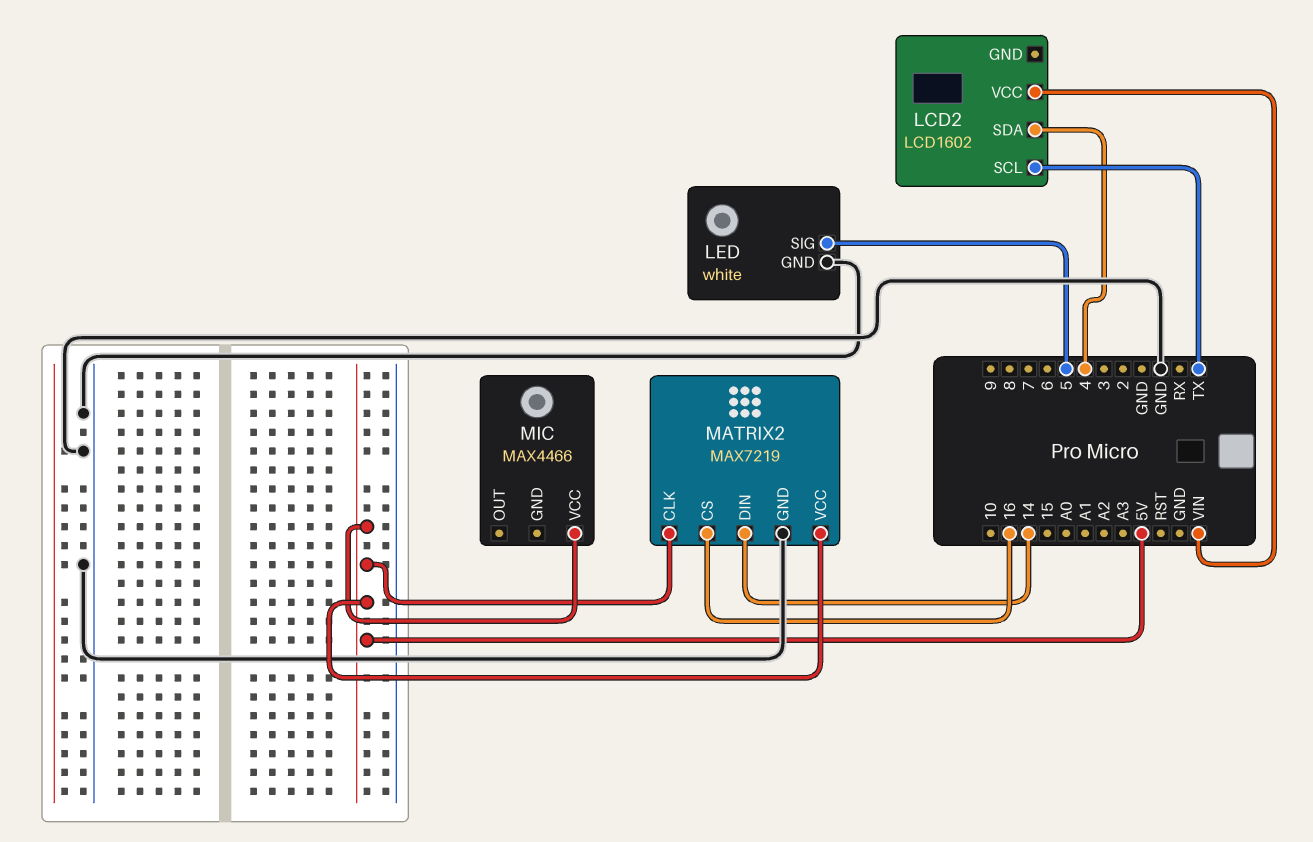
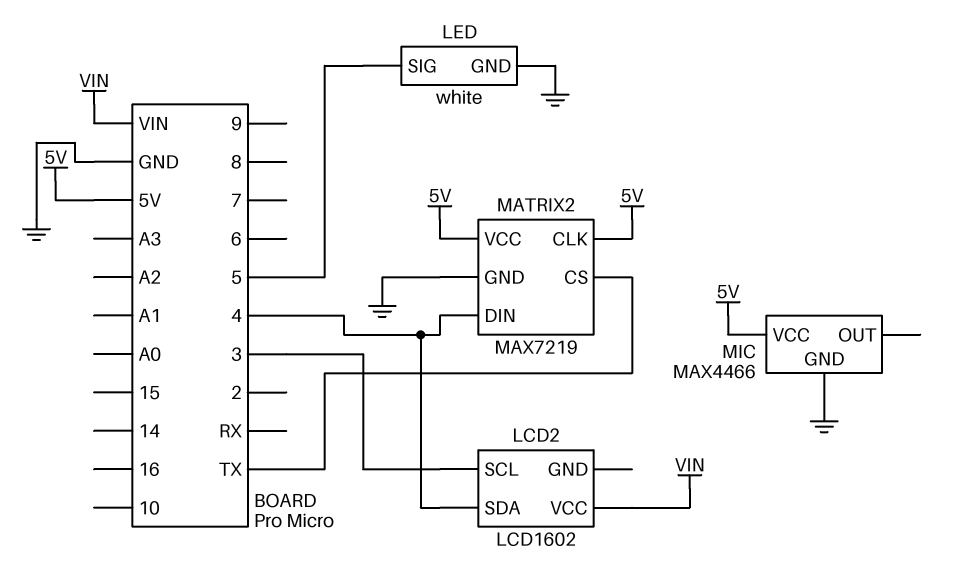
LCD2 pin SCL: TX -> 3
MATRIX2 pin CS: 16 -> TX
MATRIX2 pin DIN: 14 -> 4
MIC pin GND: none -> GND

